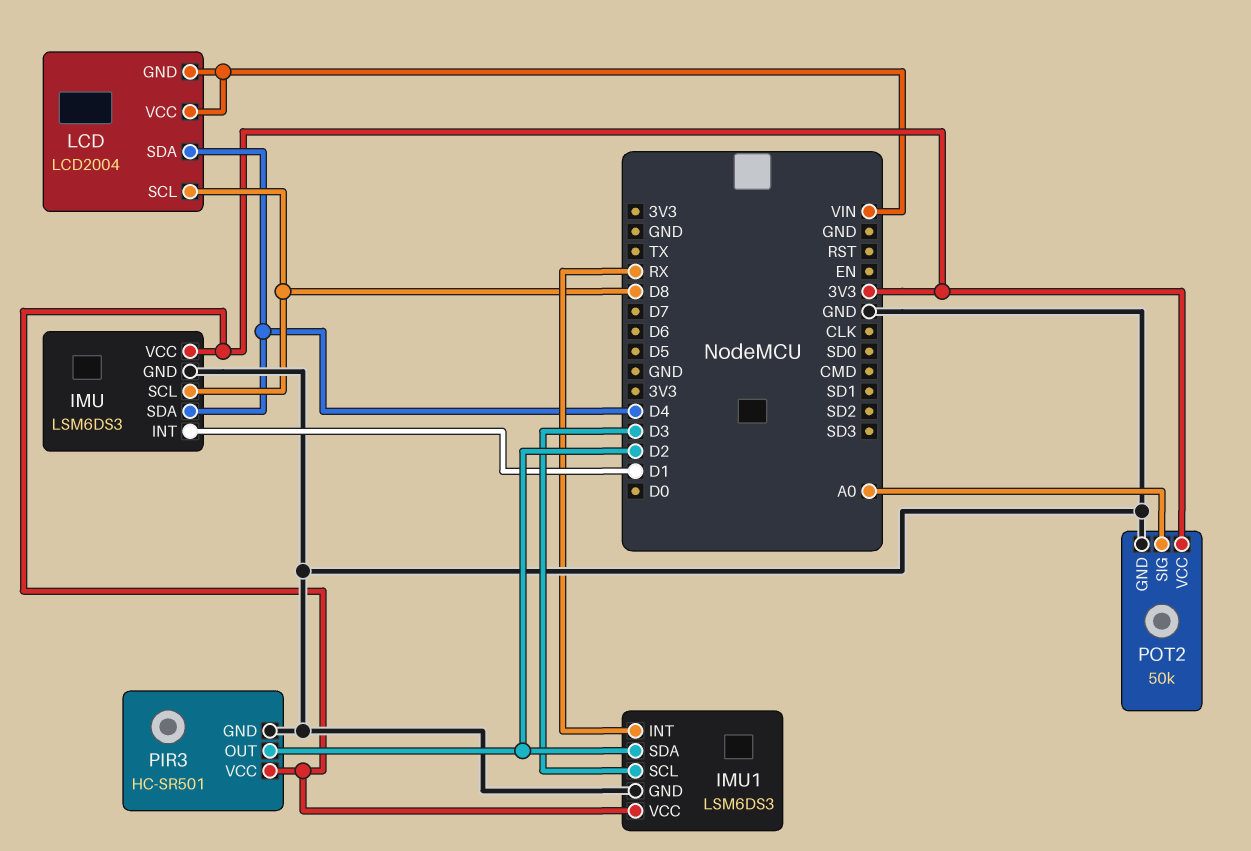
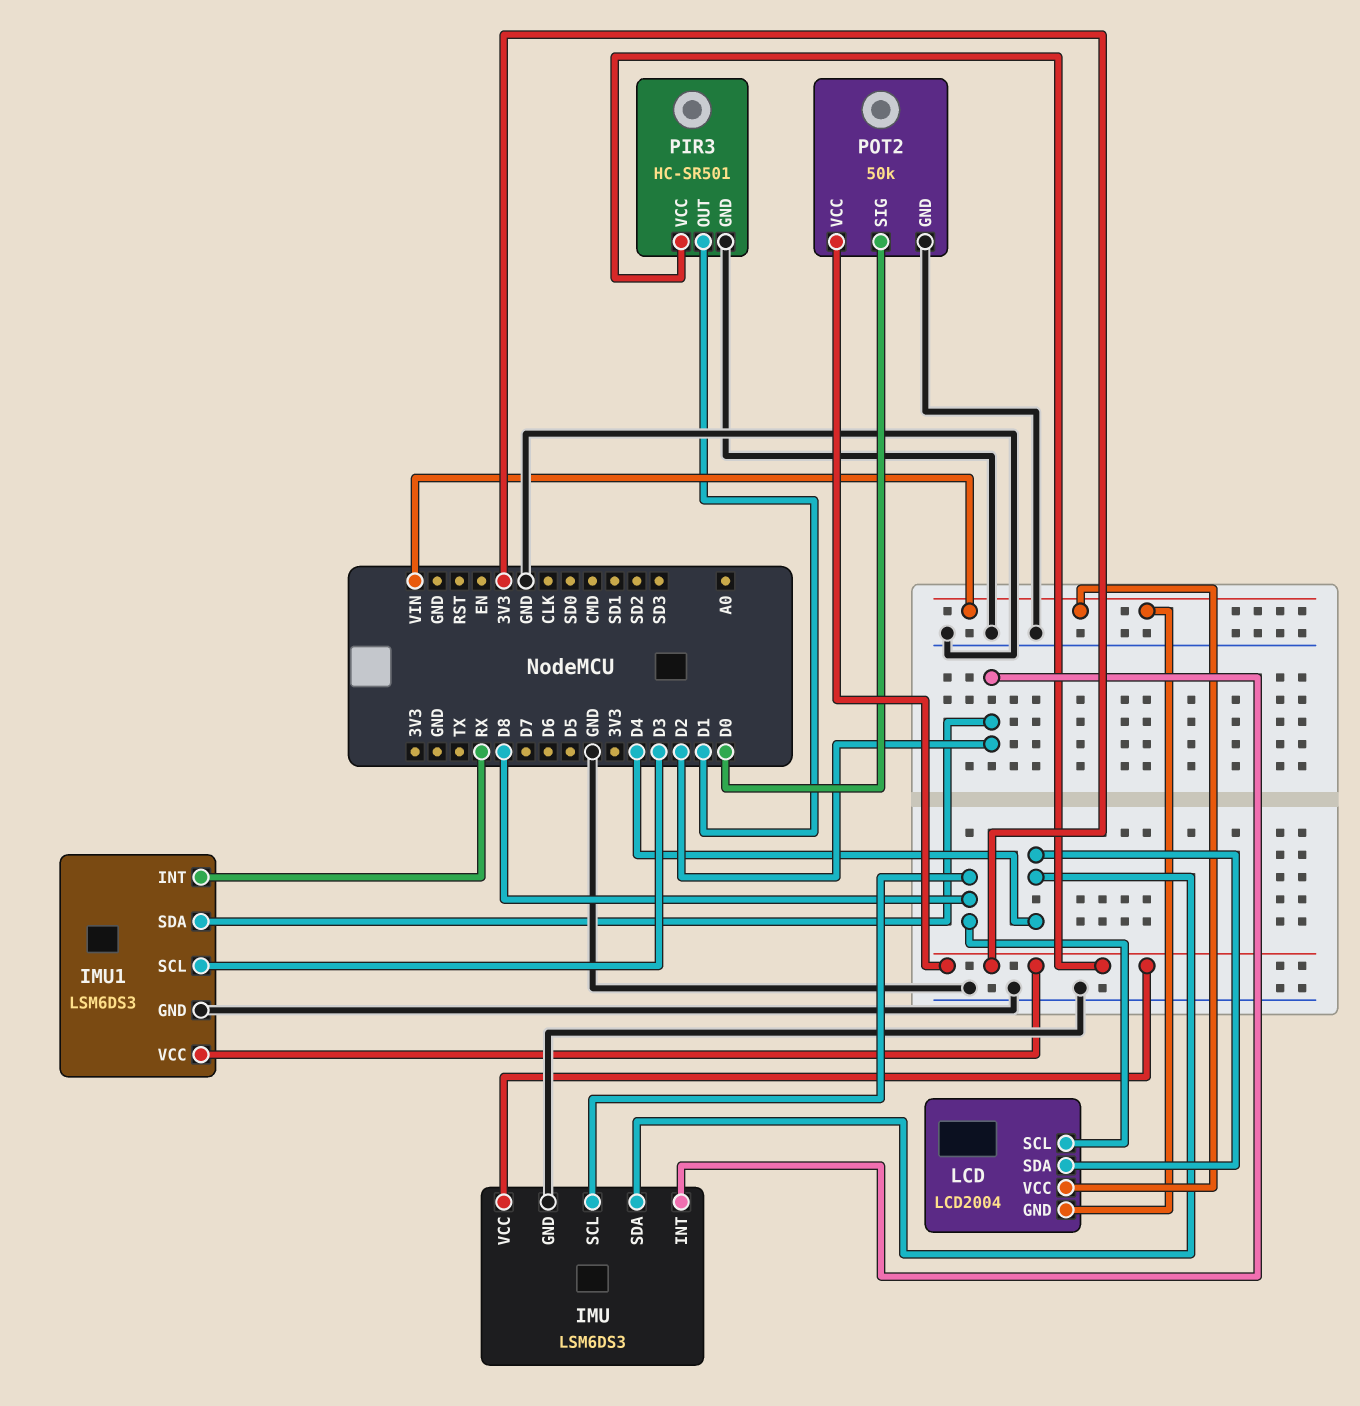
IMU pin INT: D1 -> D2
PIR3 pin OUT: D2 -> D1
POT2 pin SIG: A0 -> D0

